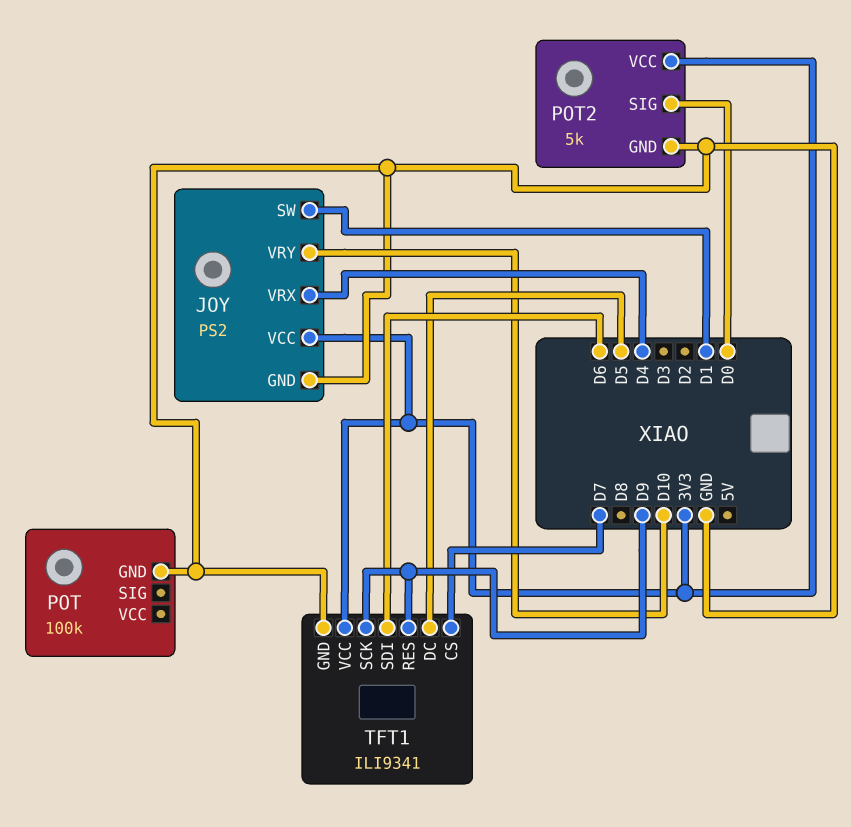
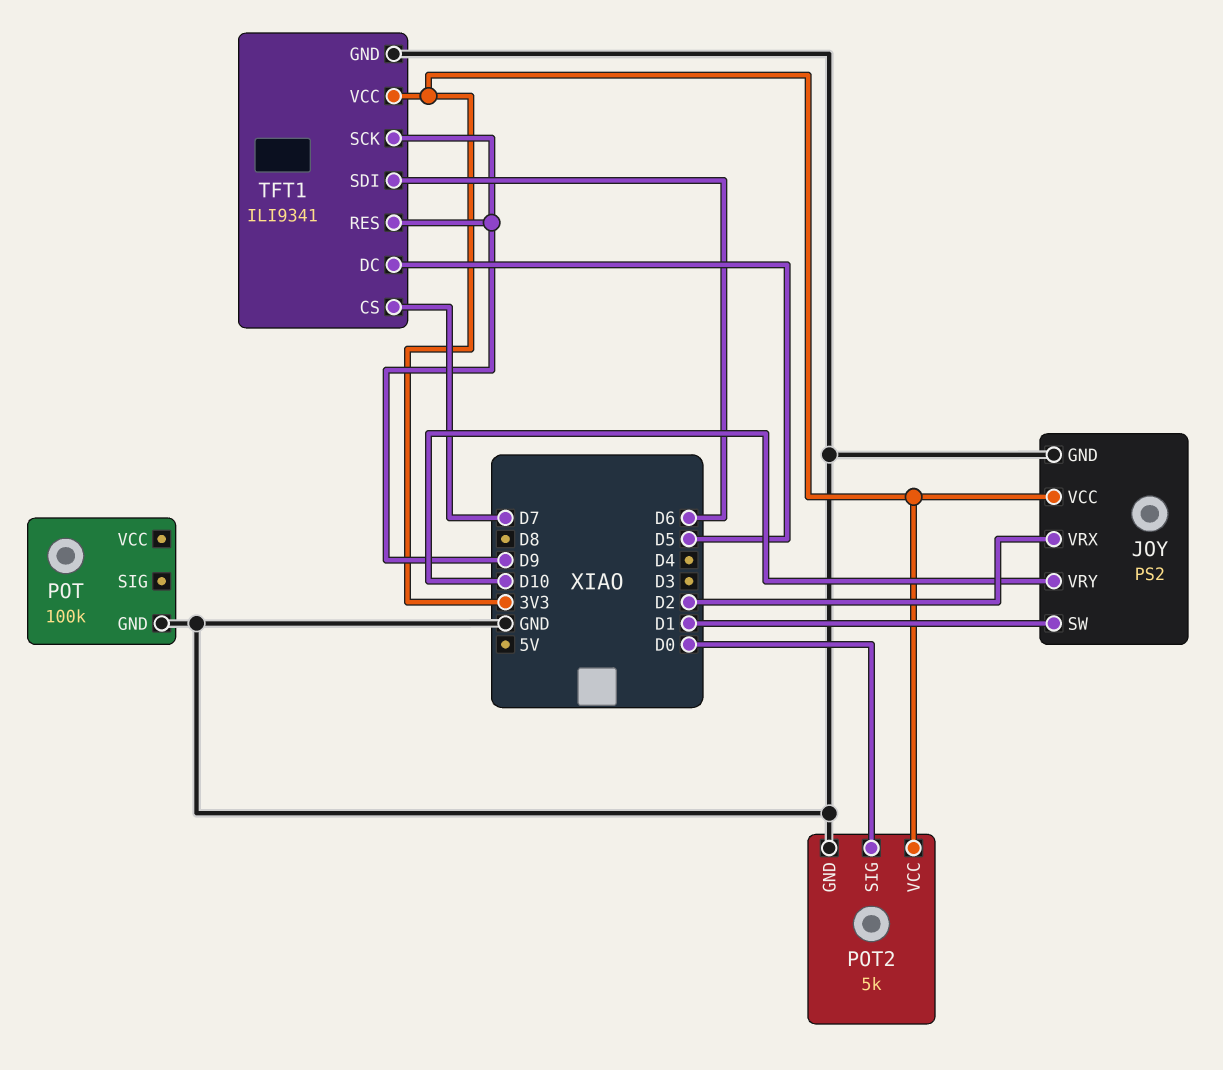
JOY pin VRX: D4 -> D2

